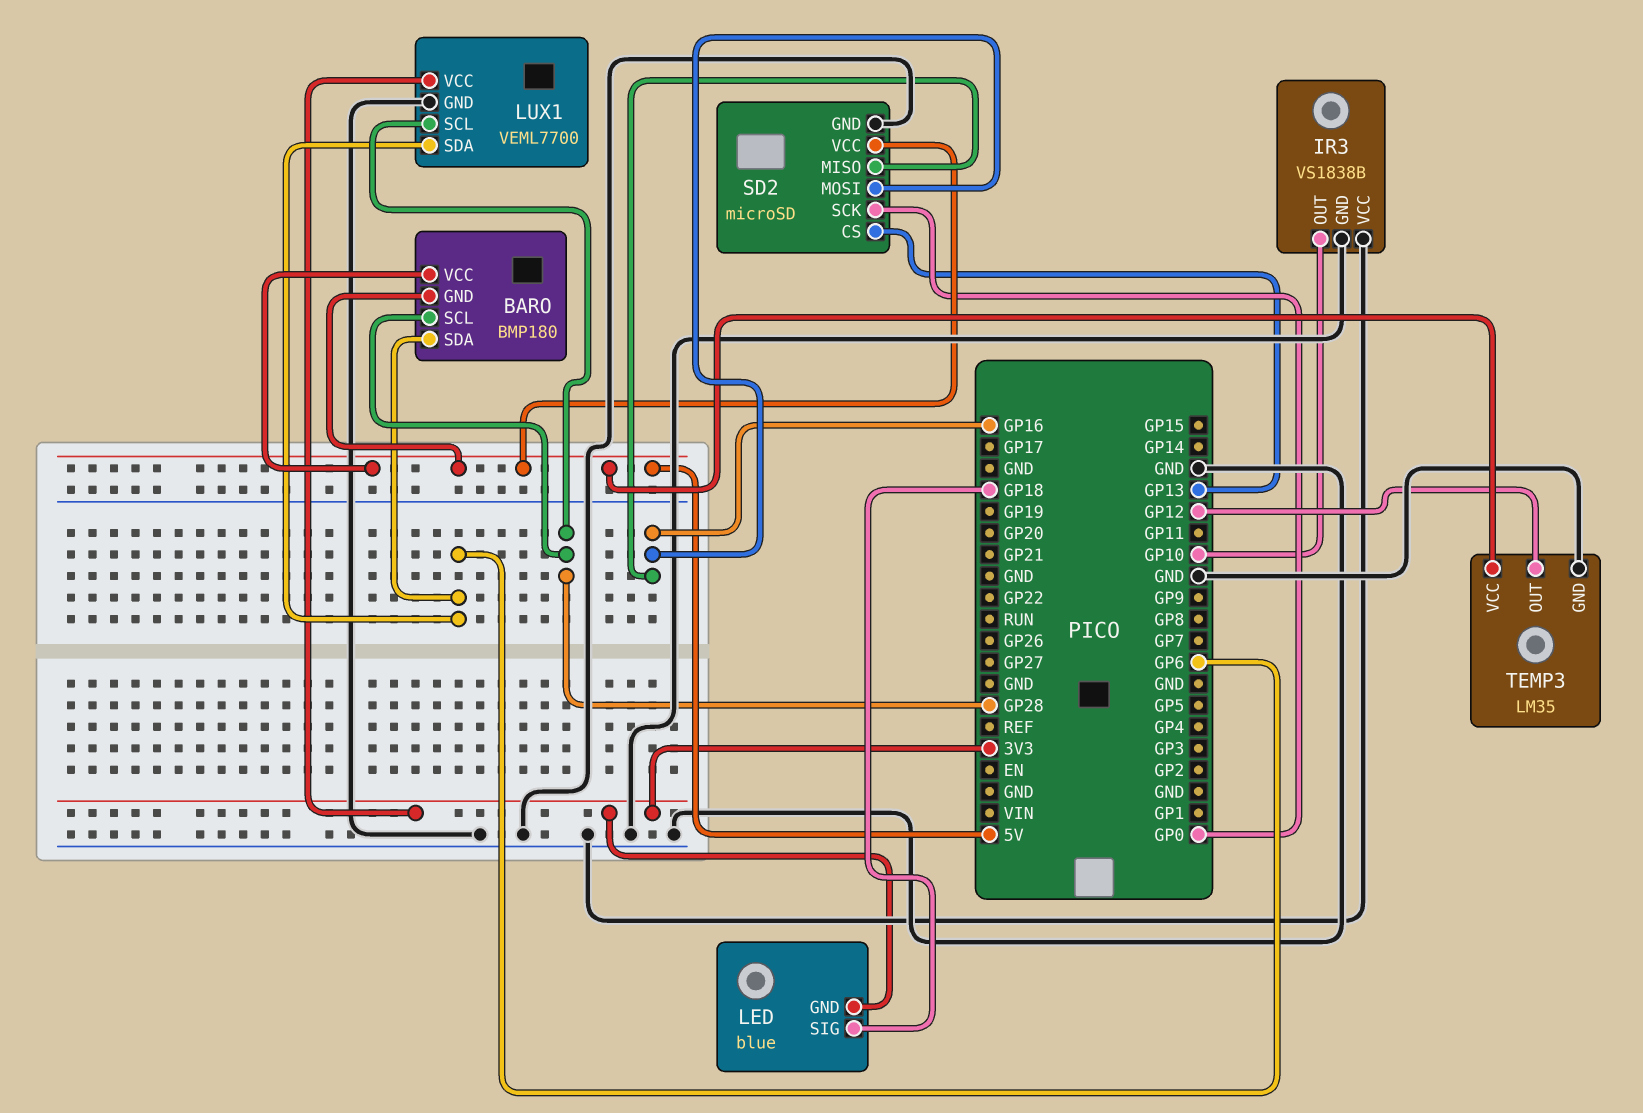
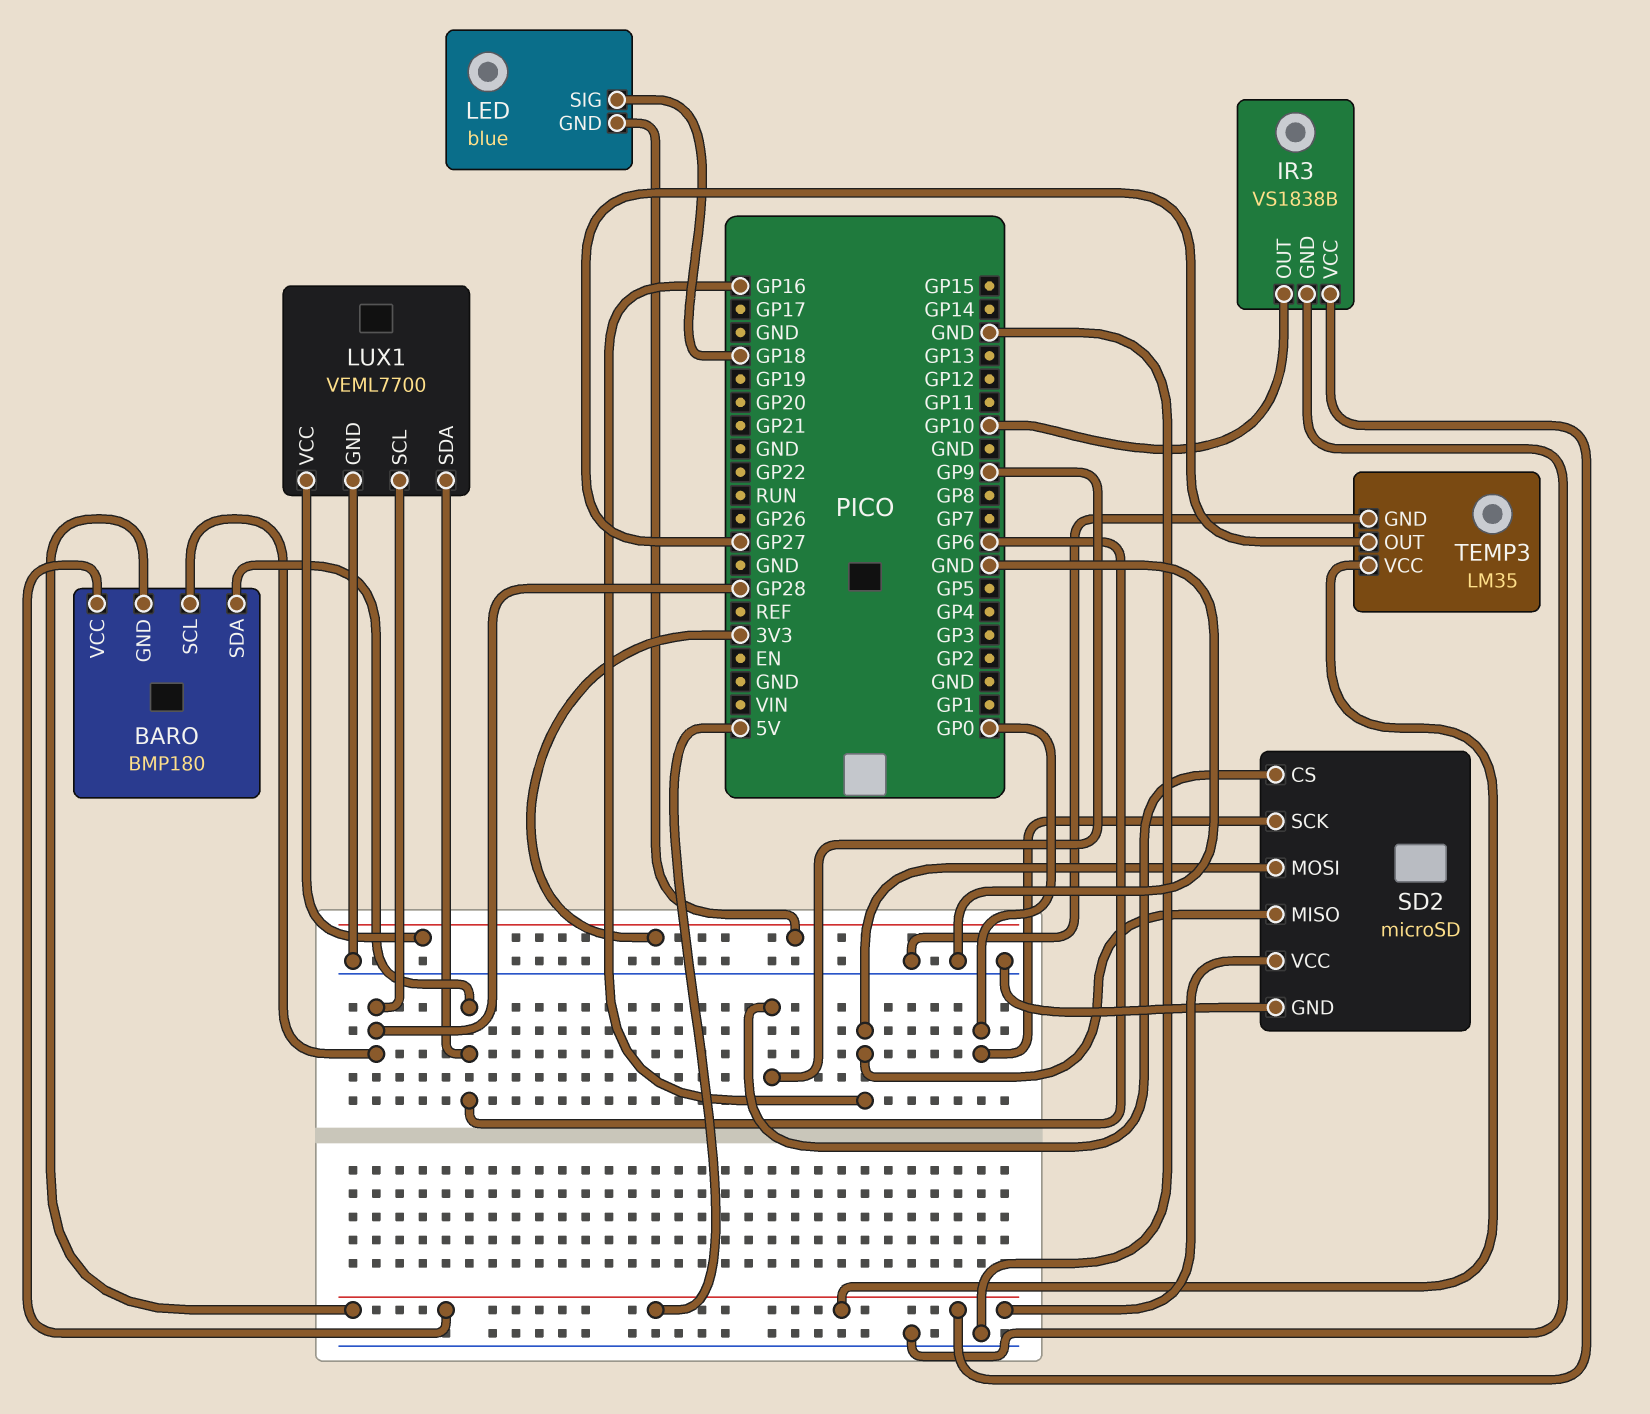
IR3 pin VCC: GND -> 5V
SD2 pin CS: GP13 -> GP9
TEMP3 pin OUT: GP12 -> GP27

